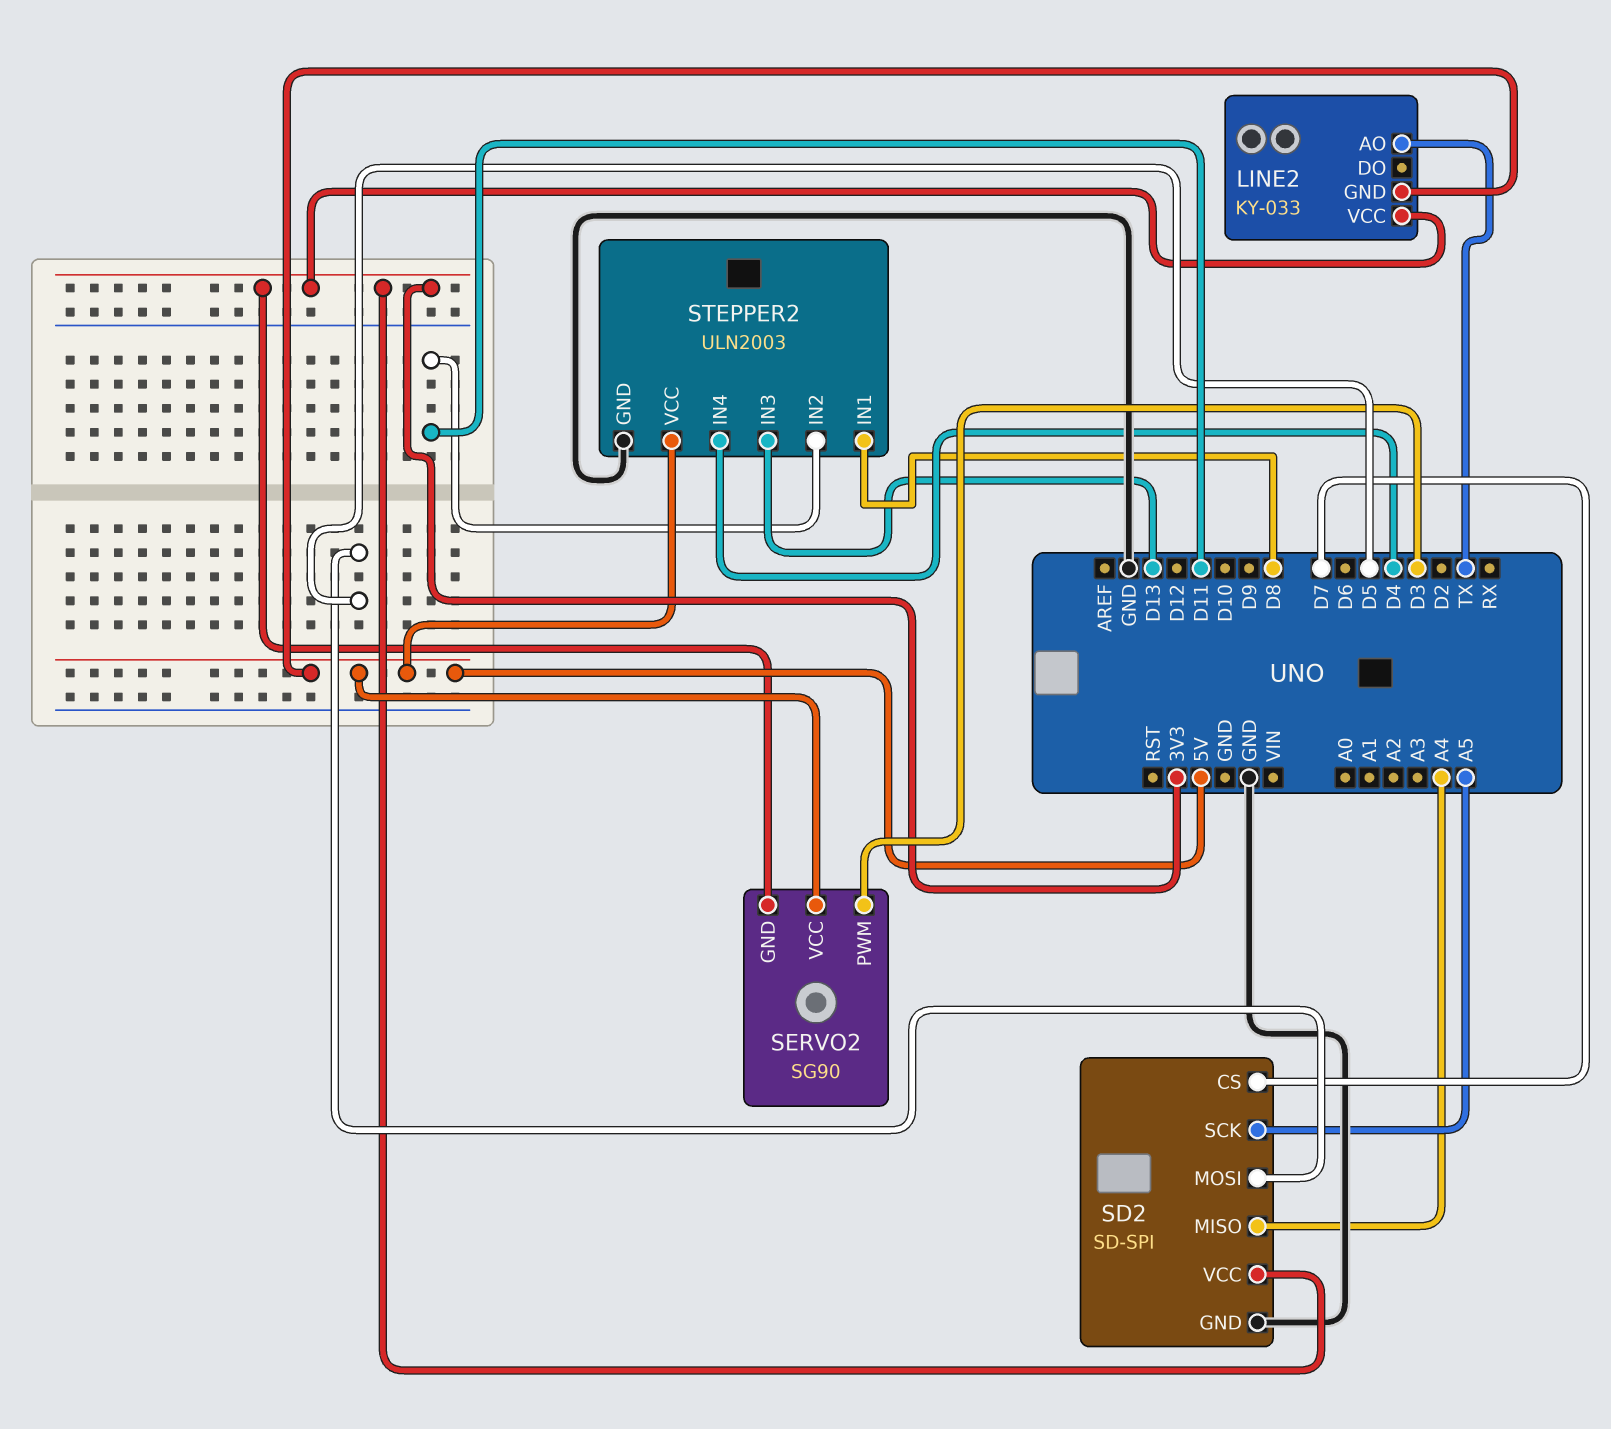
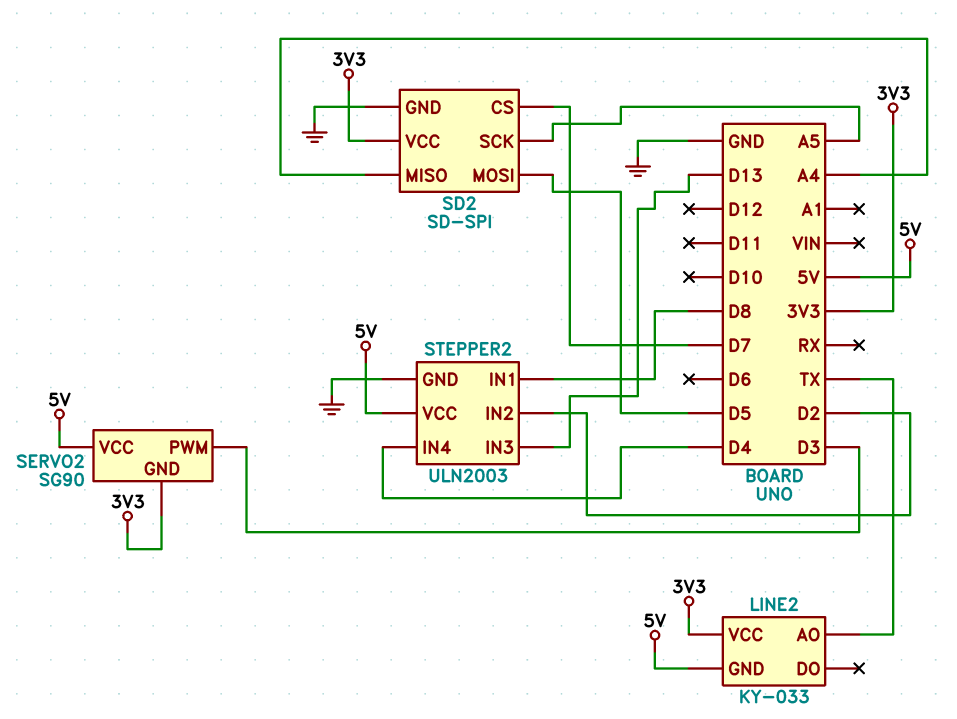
STEPPER2 pin IN2: D11 -> D2

